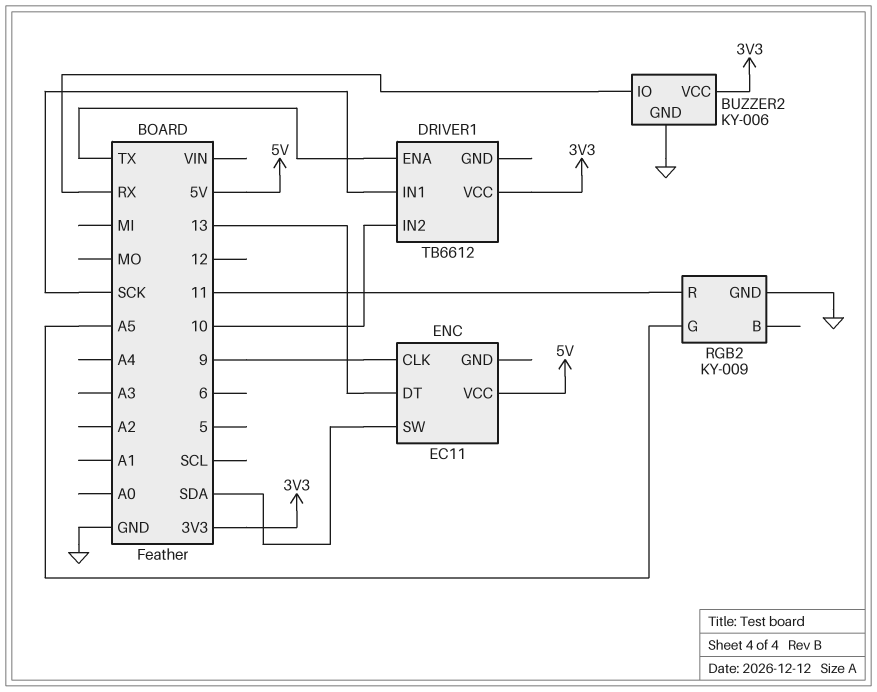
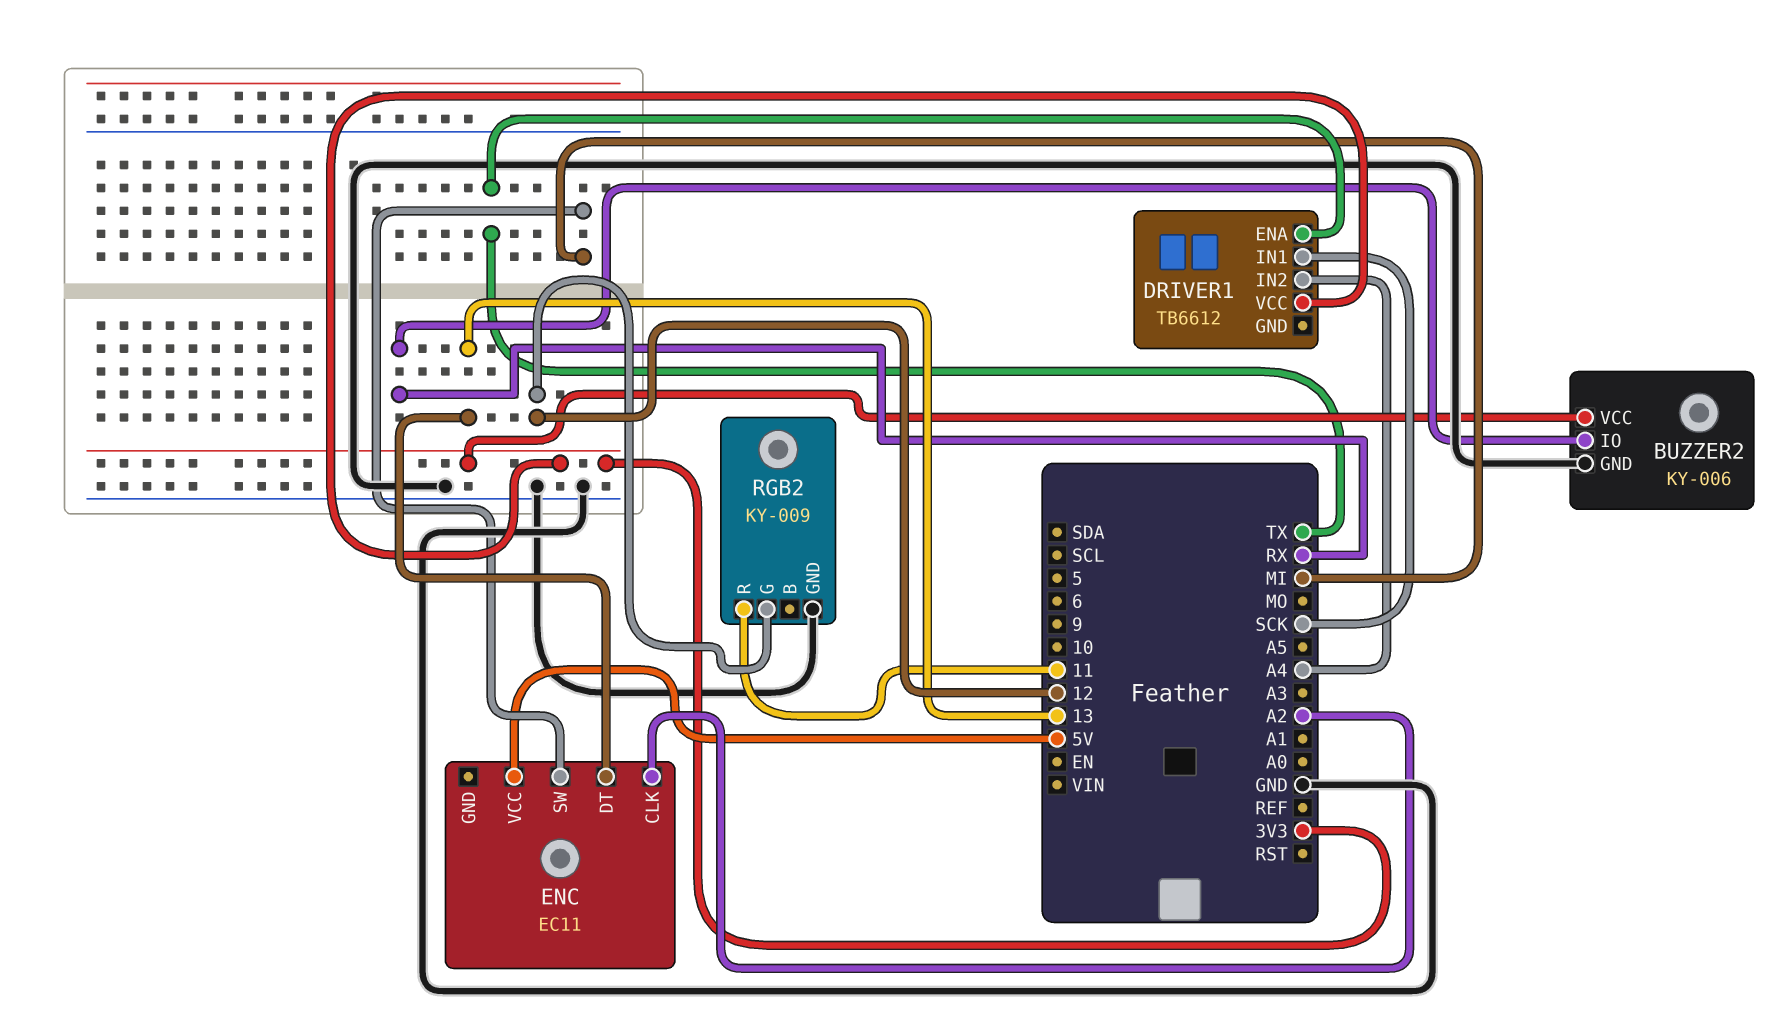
DRIVER1 pin IN2: 10 -> A4
ENC pin CLK: 9 -> A2
ENC pin SW: SDA -> MI
RGB2 pin G: A5 -> 12

